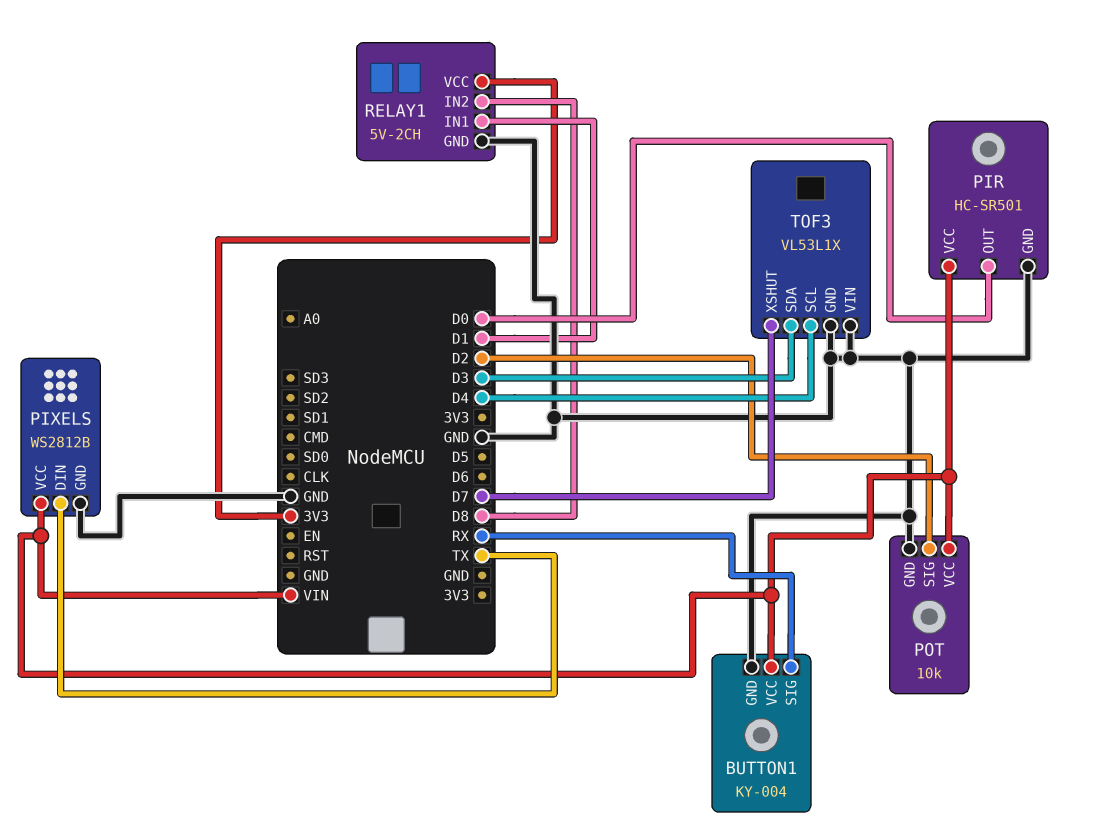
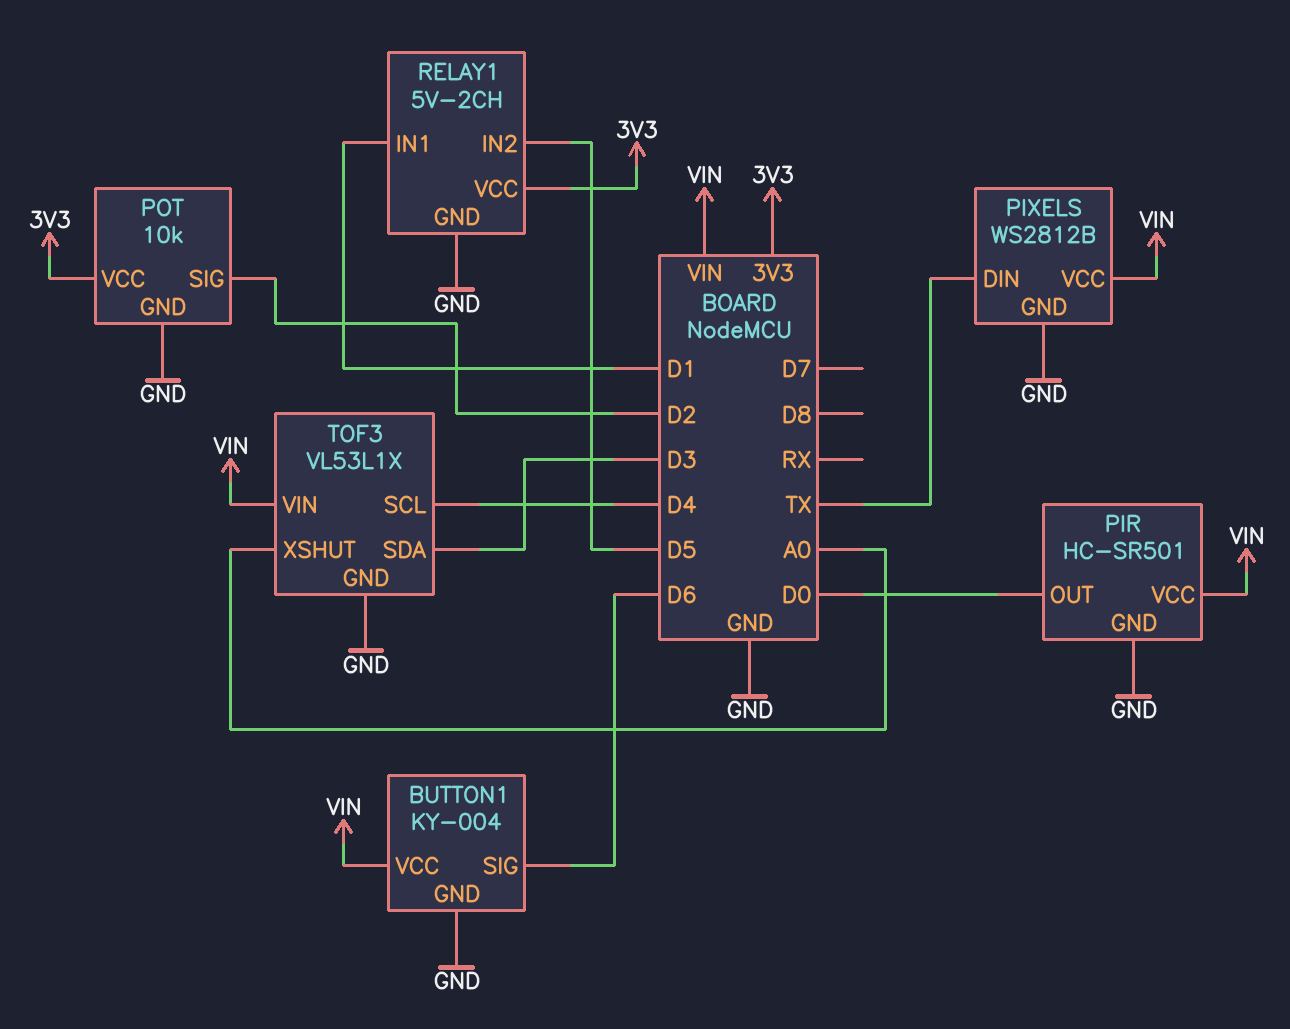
BUTTON1 pin SIG: RX -> D6
POT pin VCC: VIN -> 3V3
RELAY1 pin IN2: D8 -> D5
TOF3 pin VIN: GND -> VIN
TOF3 pin XSHUT: D7 -> A0

